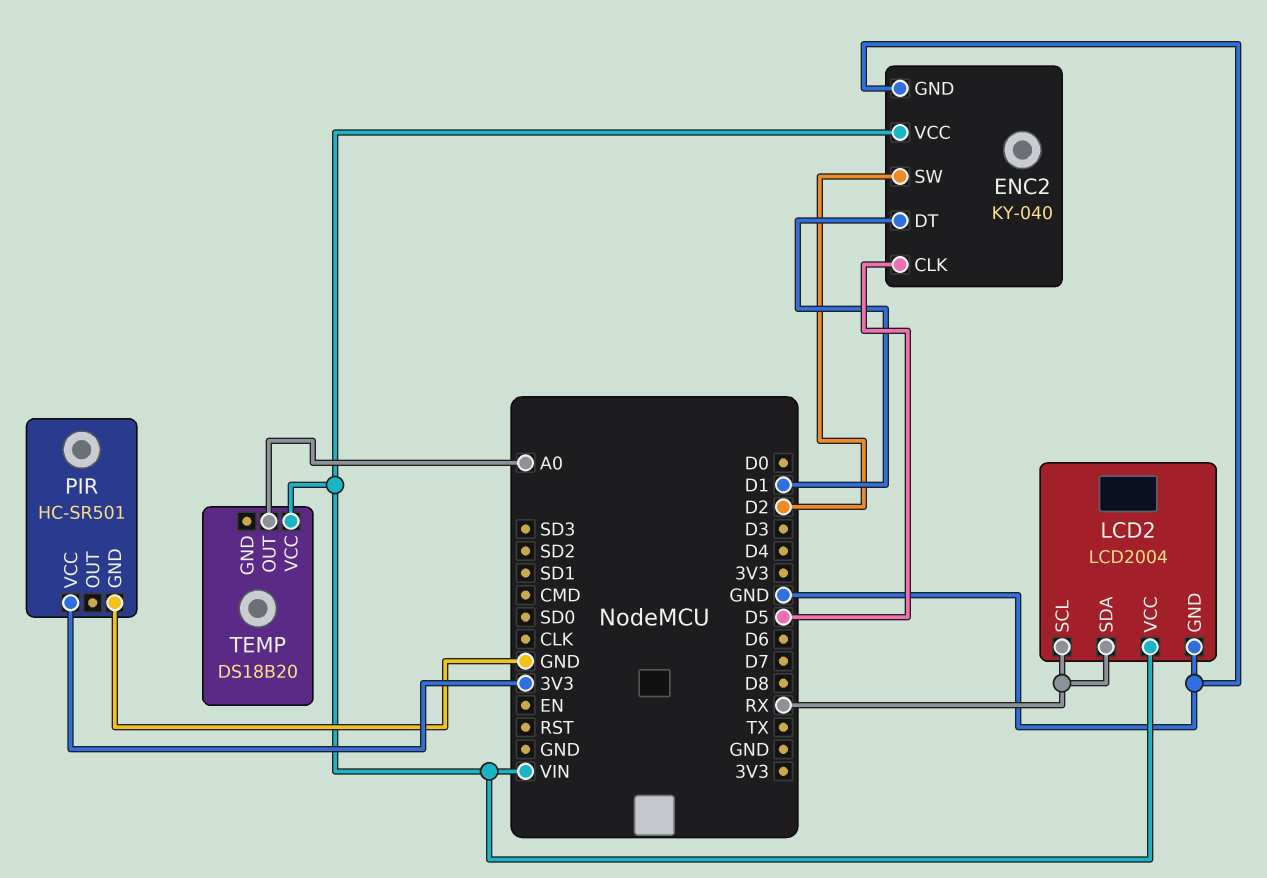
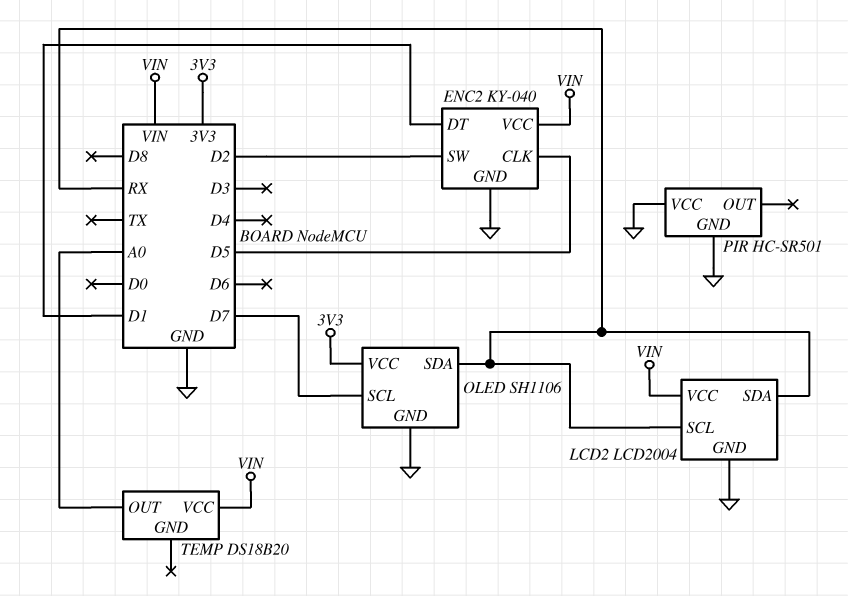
OLED: none -> SH1106
OLED pin GND: none -> GND
OLED pin SCL: none -> D7
OLED pin SDA: none -> RX
OLED pin VCC: none -> 3V3
PIR pin VCC: 3V3 -> GND

